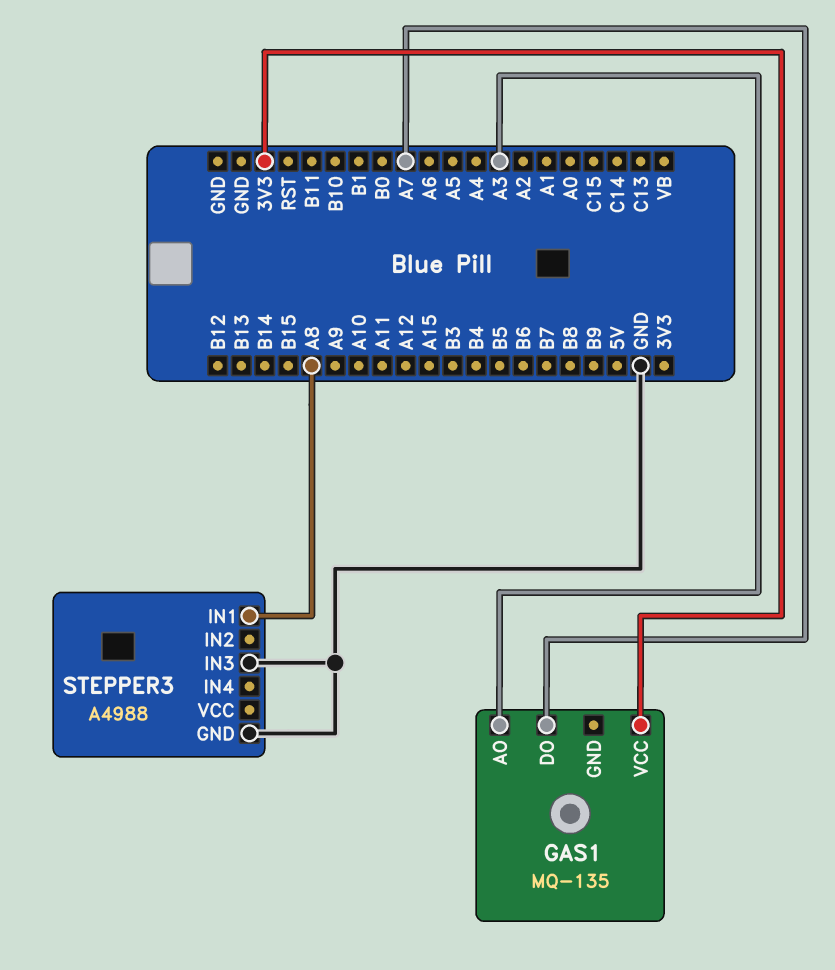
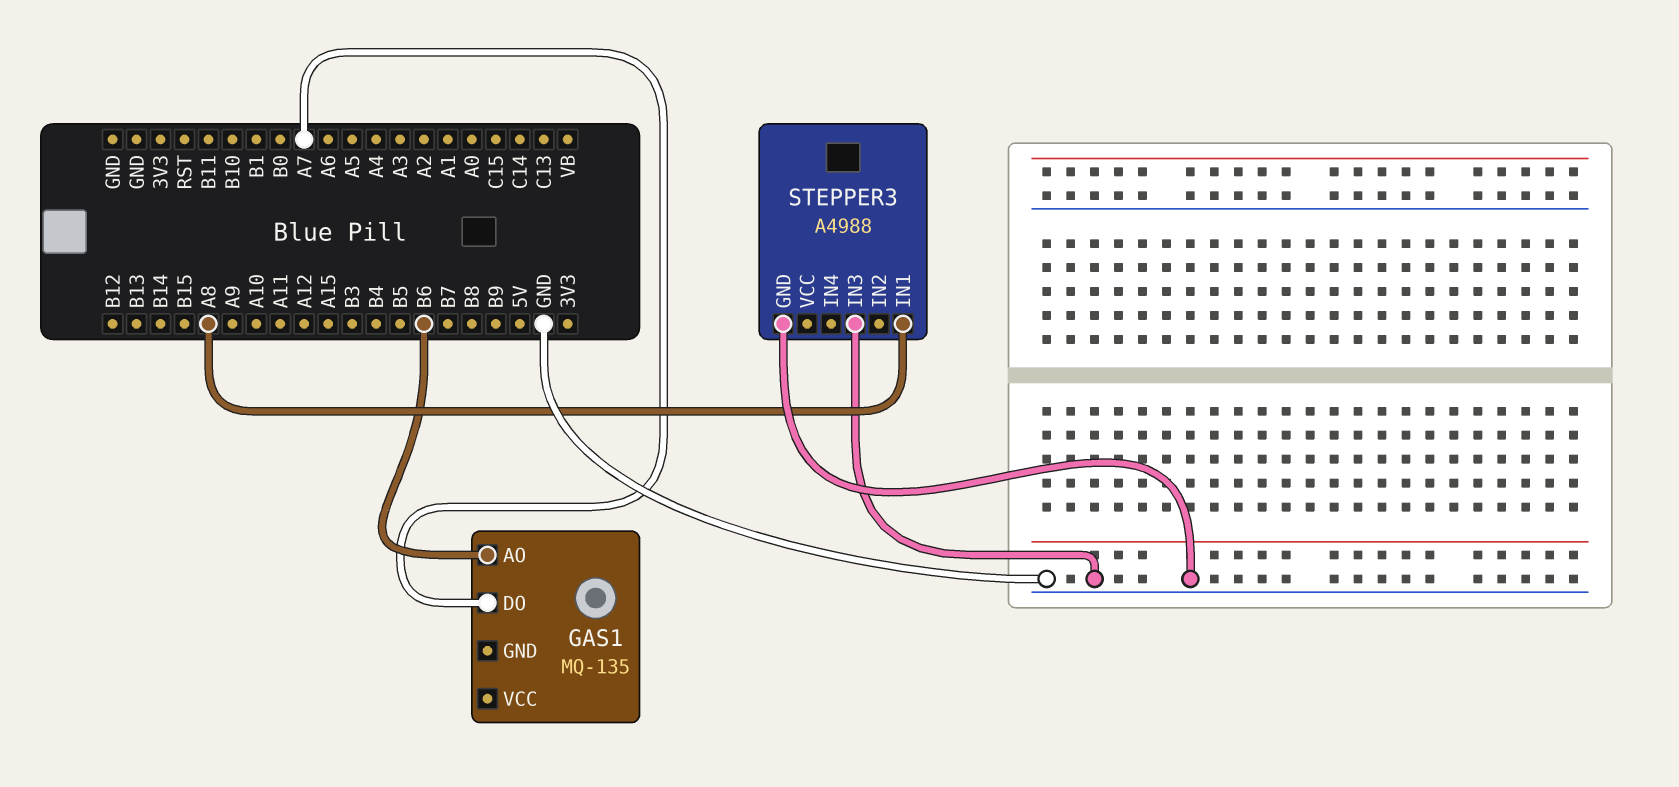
GAS1 pin AO: A3 -> B6
GAS1 pin VCC: 3V3 -> none

